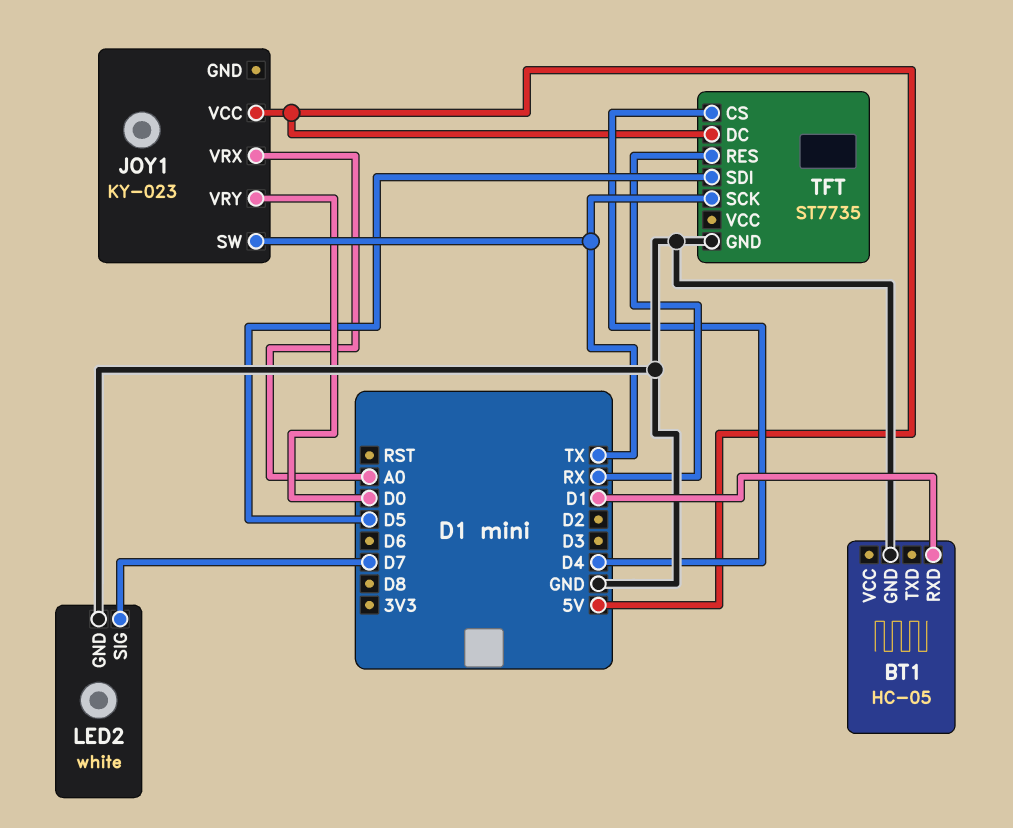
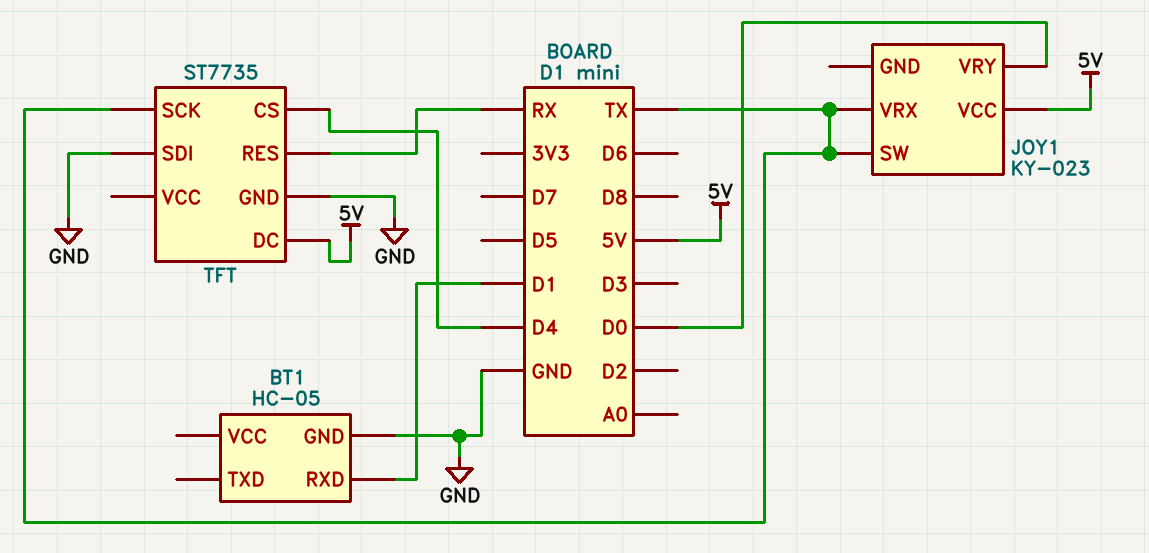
JOY1 pin VRX: A0 -> TX
LED2: white -> none
LED2 pin GND: GND -> none
LED2 pin SIG: D7 -> none
TFT pin SDI: D5 -> GND

